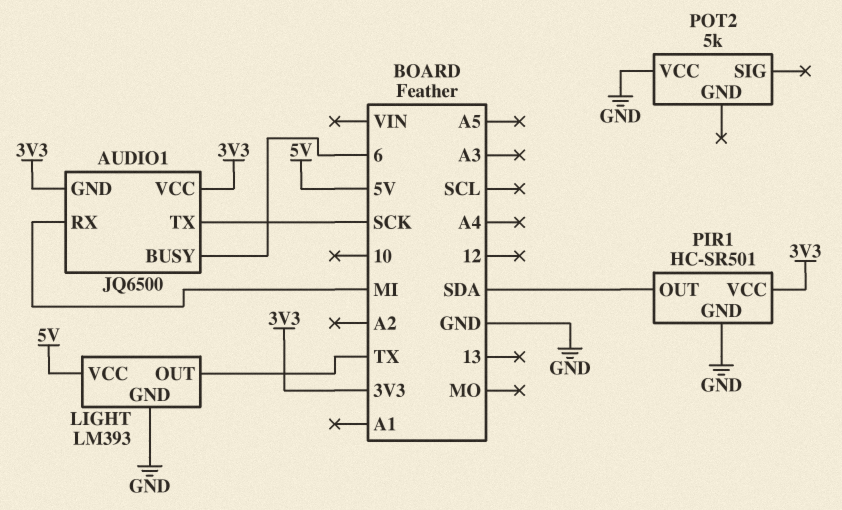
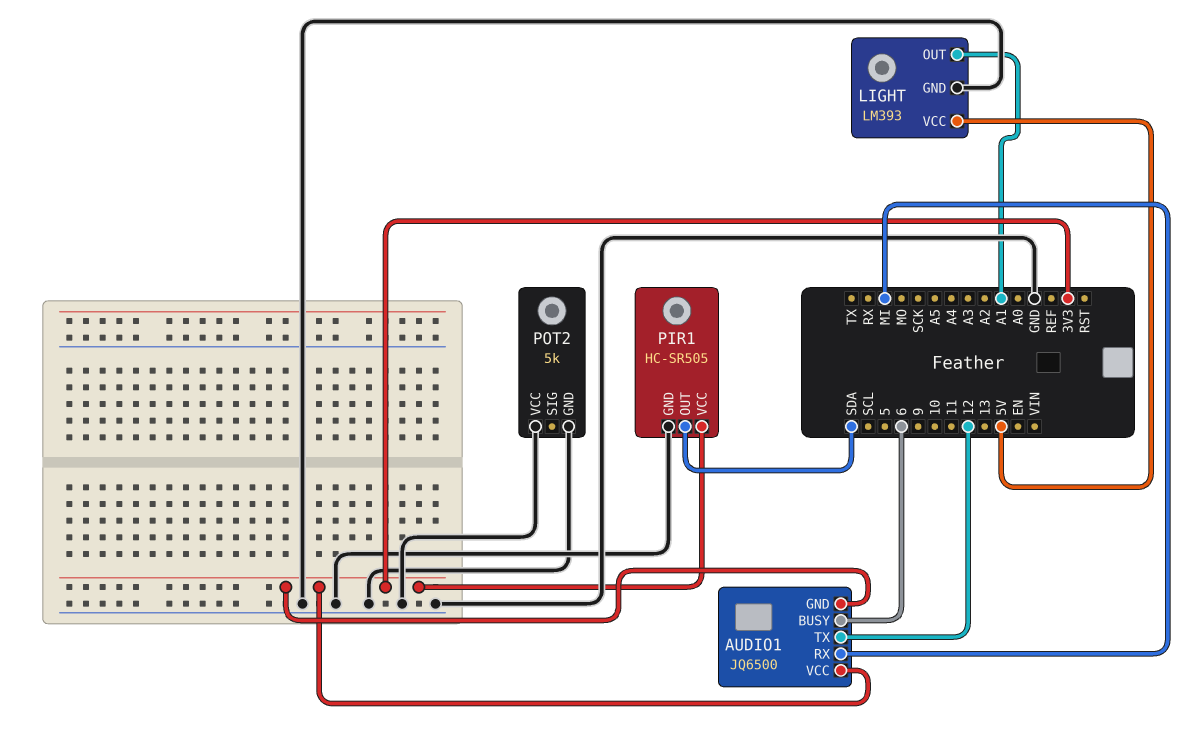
AUDIO1 pin TX: SCK -> 12
LIGHT pin OUT: TX -> A1
PIR1: HC-SR501 -> HC-SR505
POT2 pin GND: none -> GND

